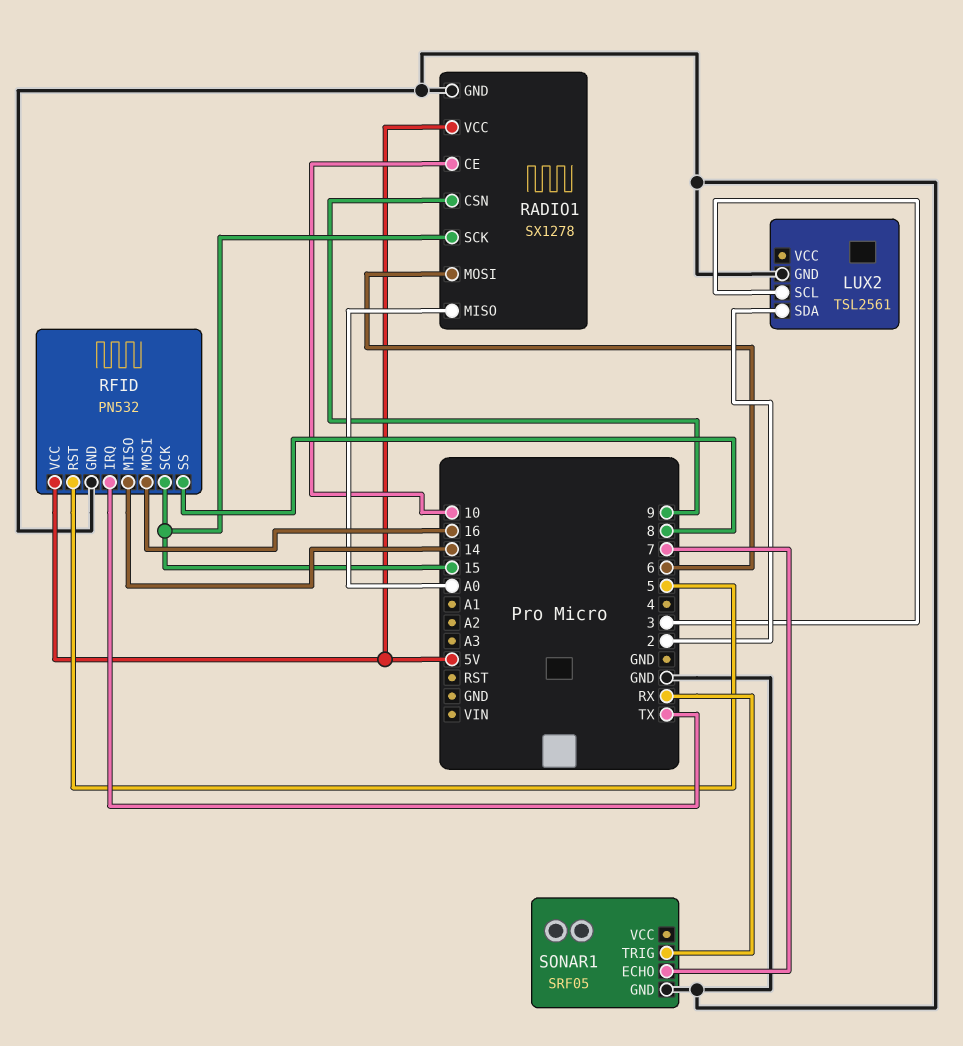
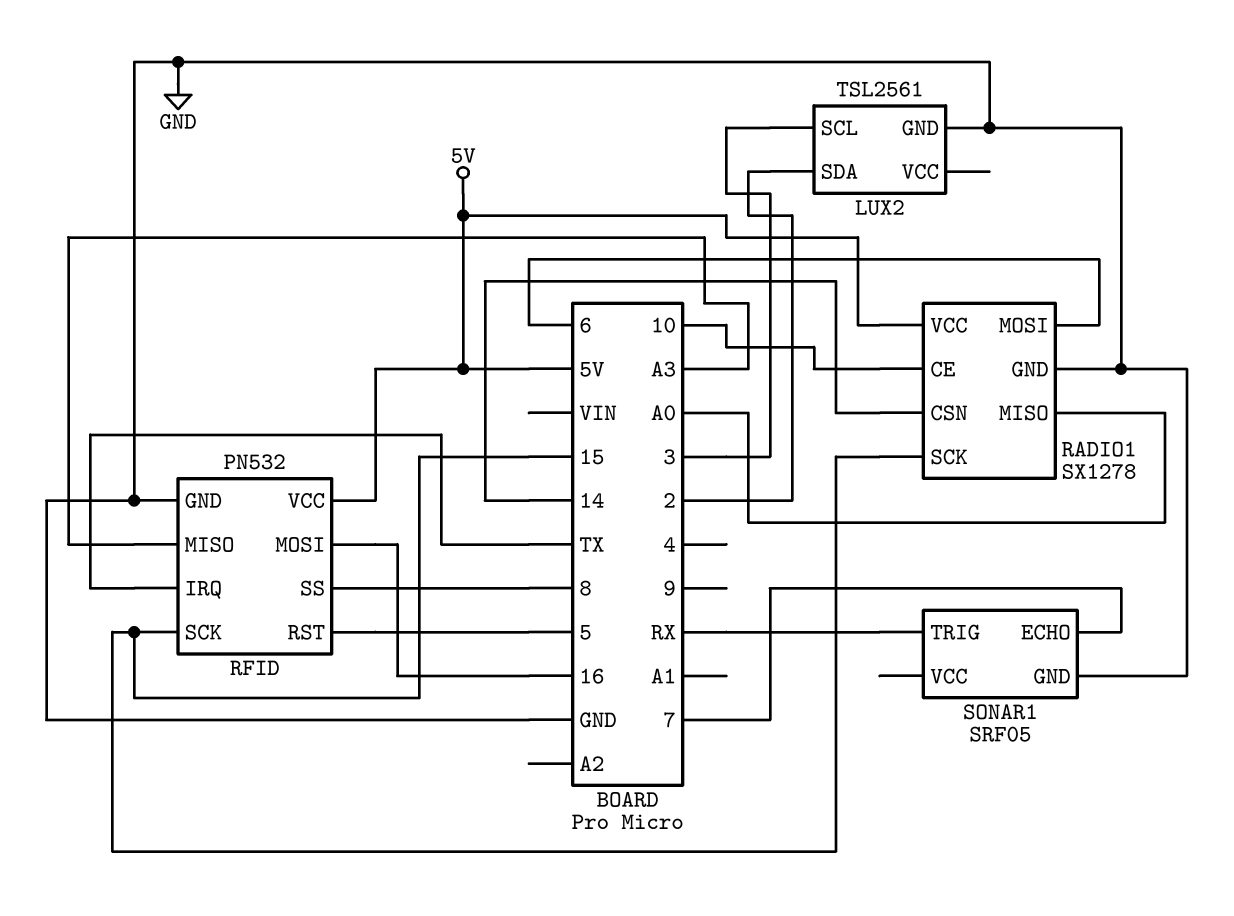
RADIO1 pin CSN: 9 -> 14
RFID pin MISO: 14 -> A3

